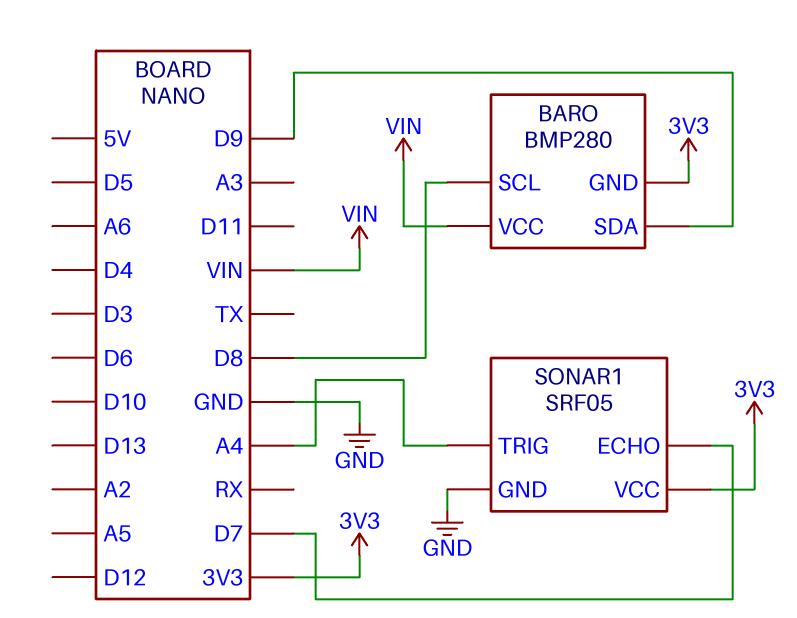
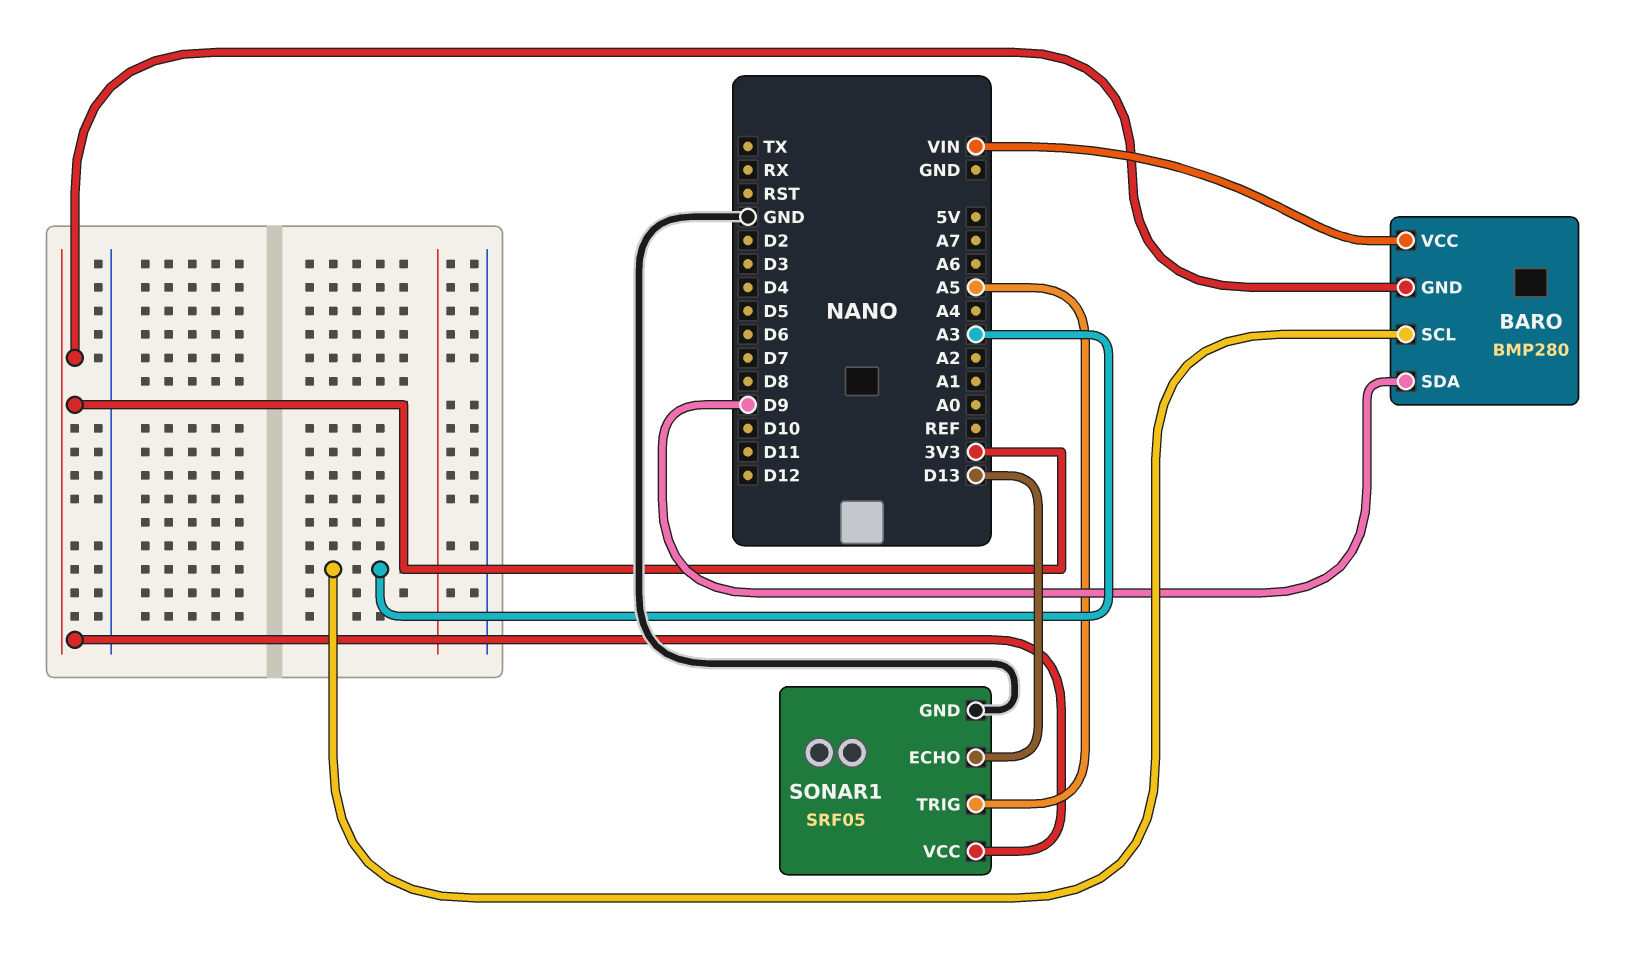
BARO pin SCL: D8 -> A3
SONAR1 pin ECHO: D7 -> D13
SONAR1 pin TRIG: A4 -> A5

